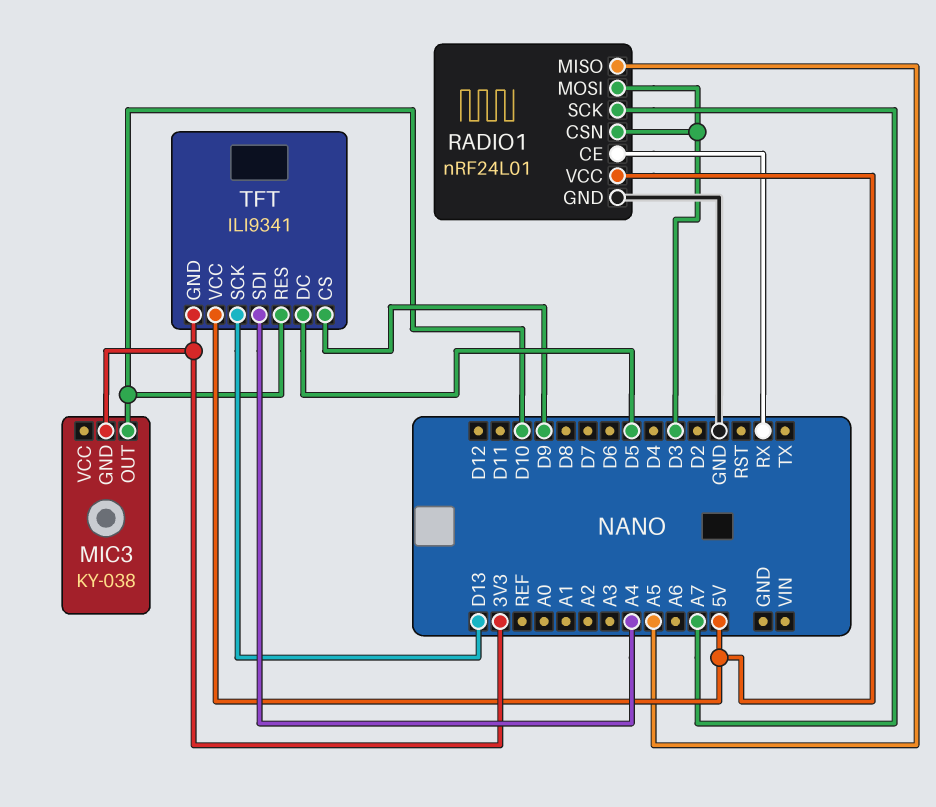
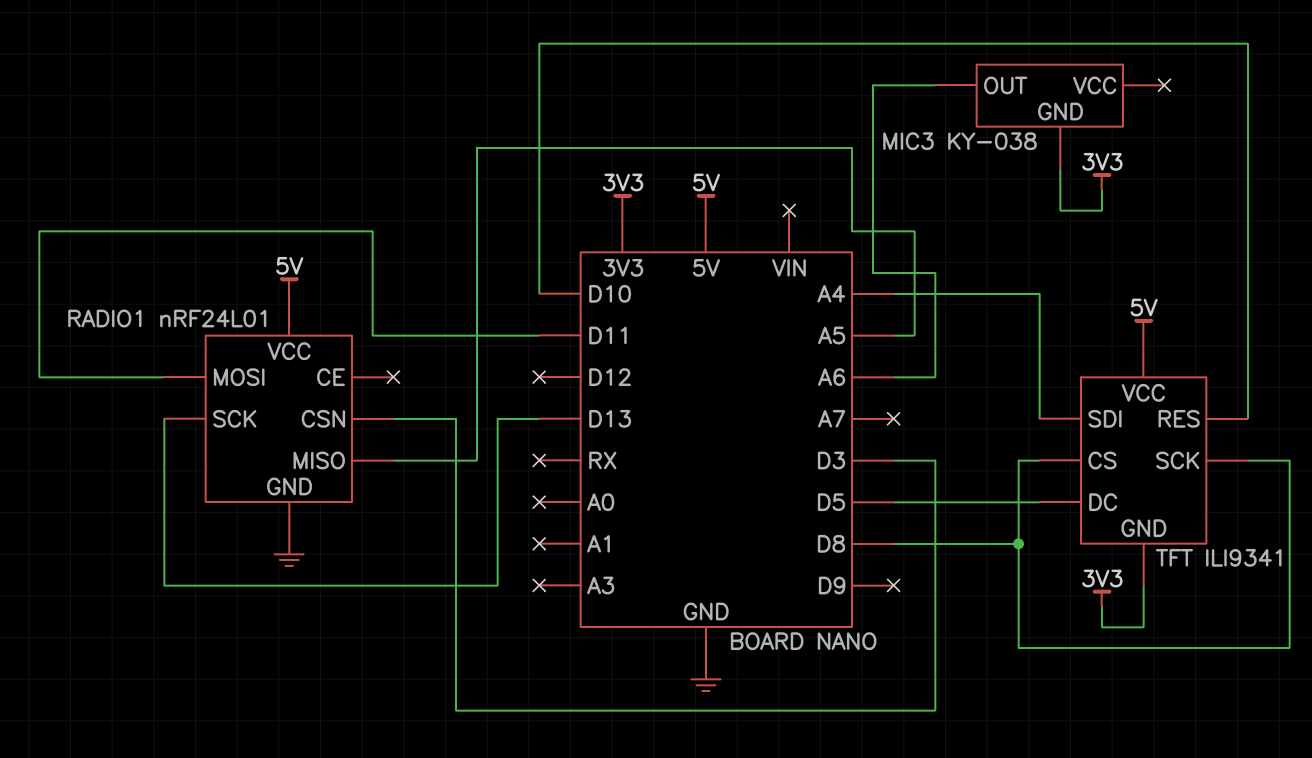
MIC3 pin OUT: D10 -> A6
RADIO1 pin CE: RX -> none
RADIO1 pin MOSI: D3 -> D11
RADIO1 pin SCK: A7 -> D13
TFT pin CS: D9 -> D8
TFT pin SCK: D13 -> D8

